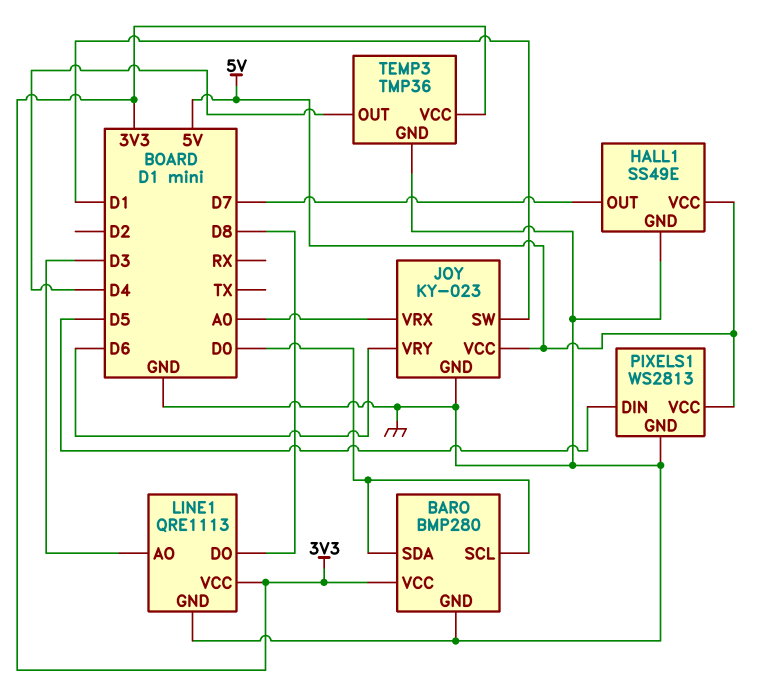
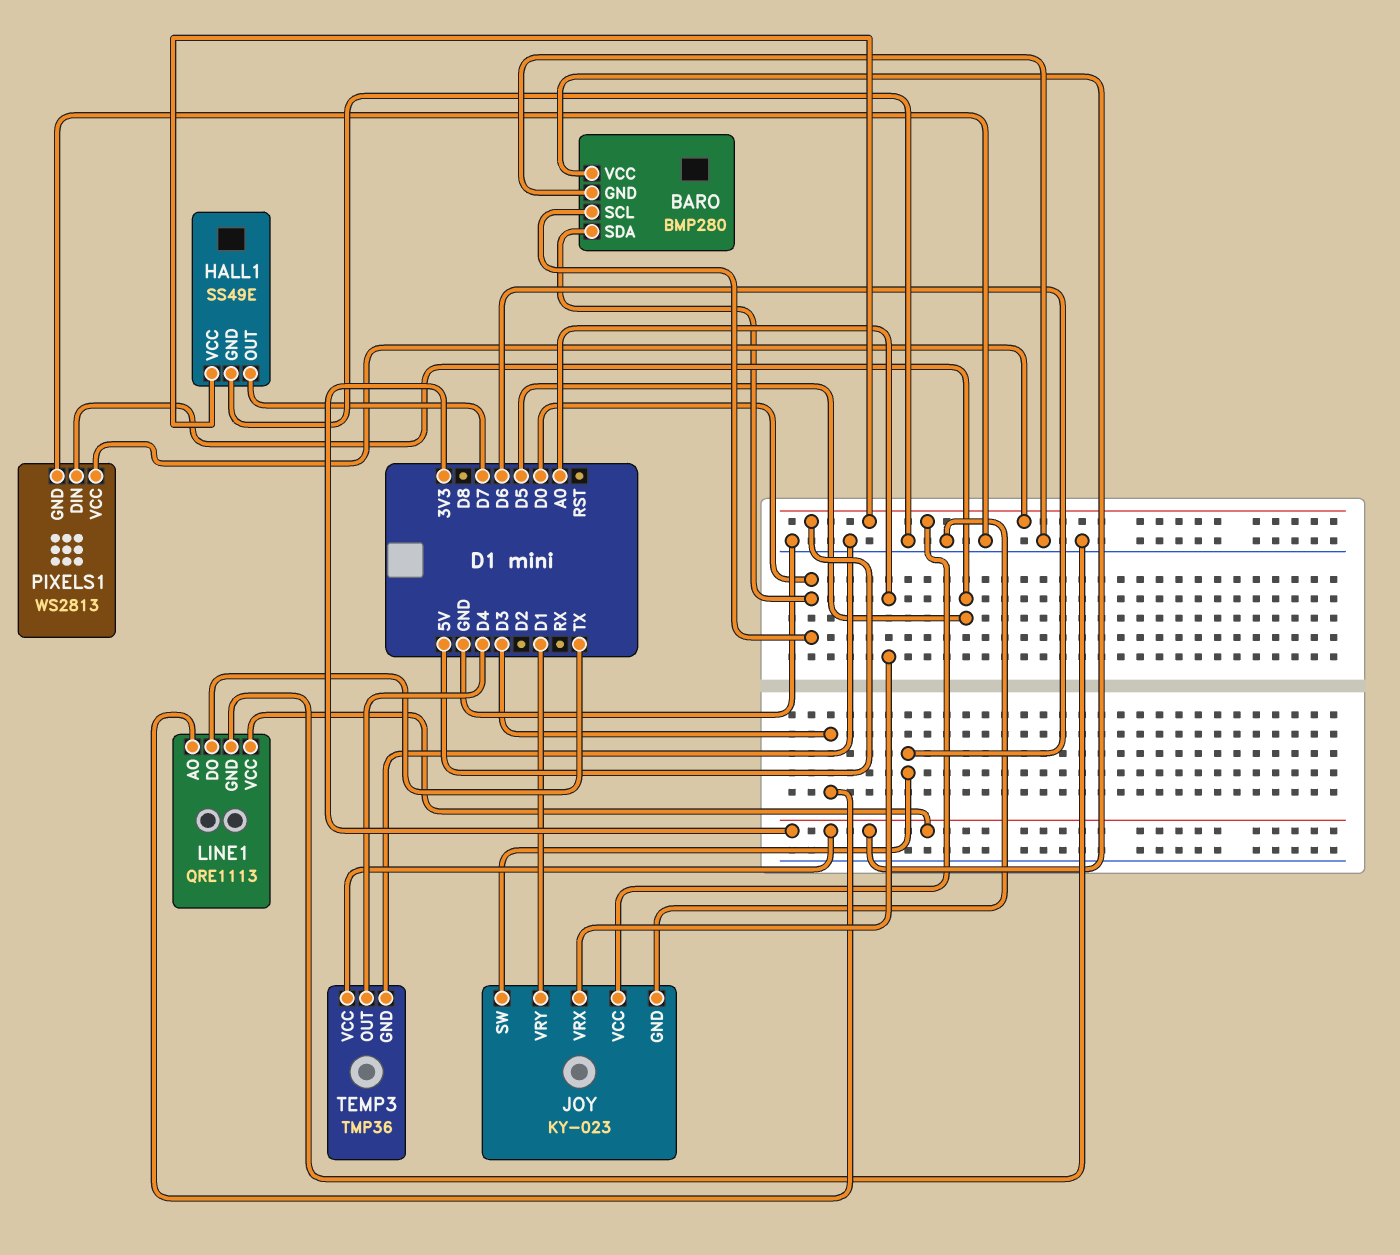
JOY pin SW: D1 -> D6
JOY pin VRY: D6 -> D1
LINE1 pin DO: D8 -> TX

